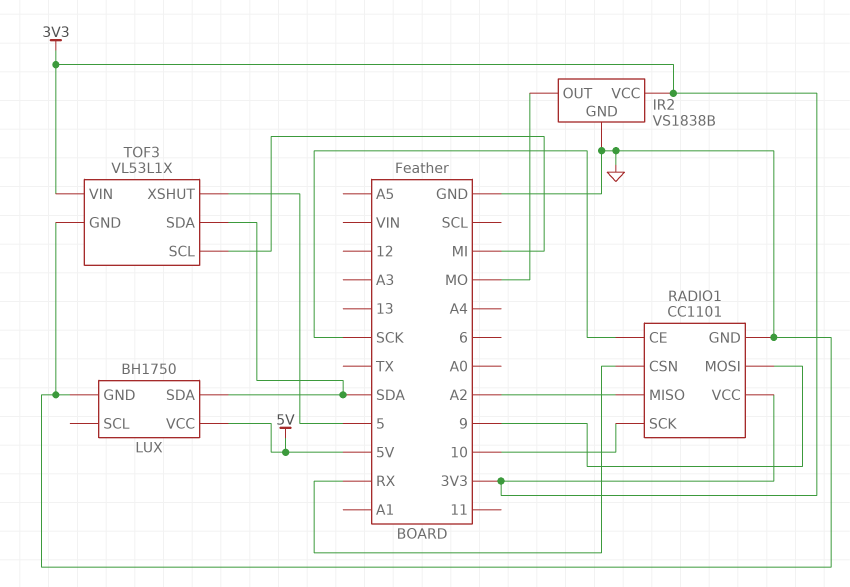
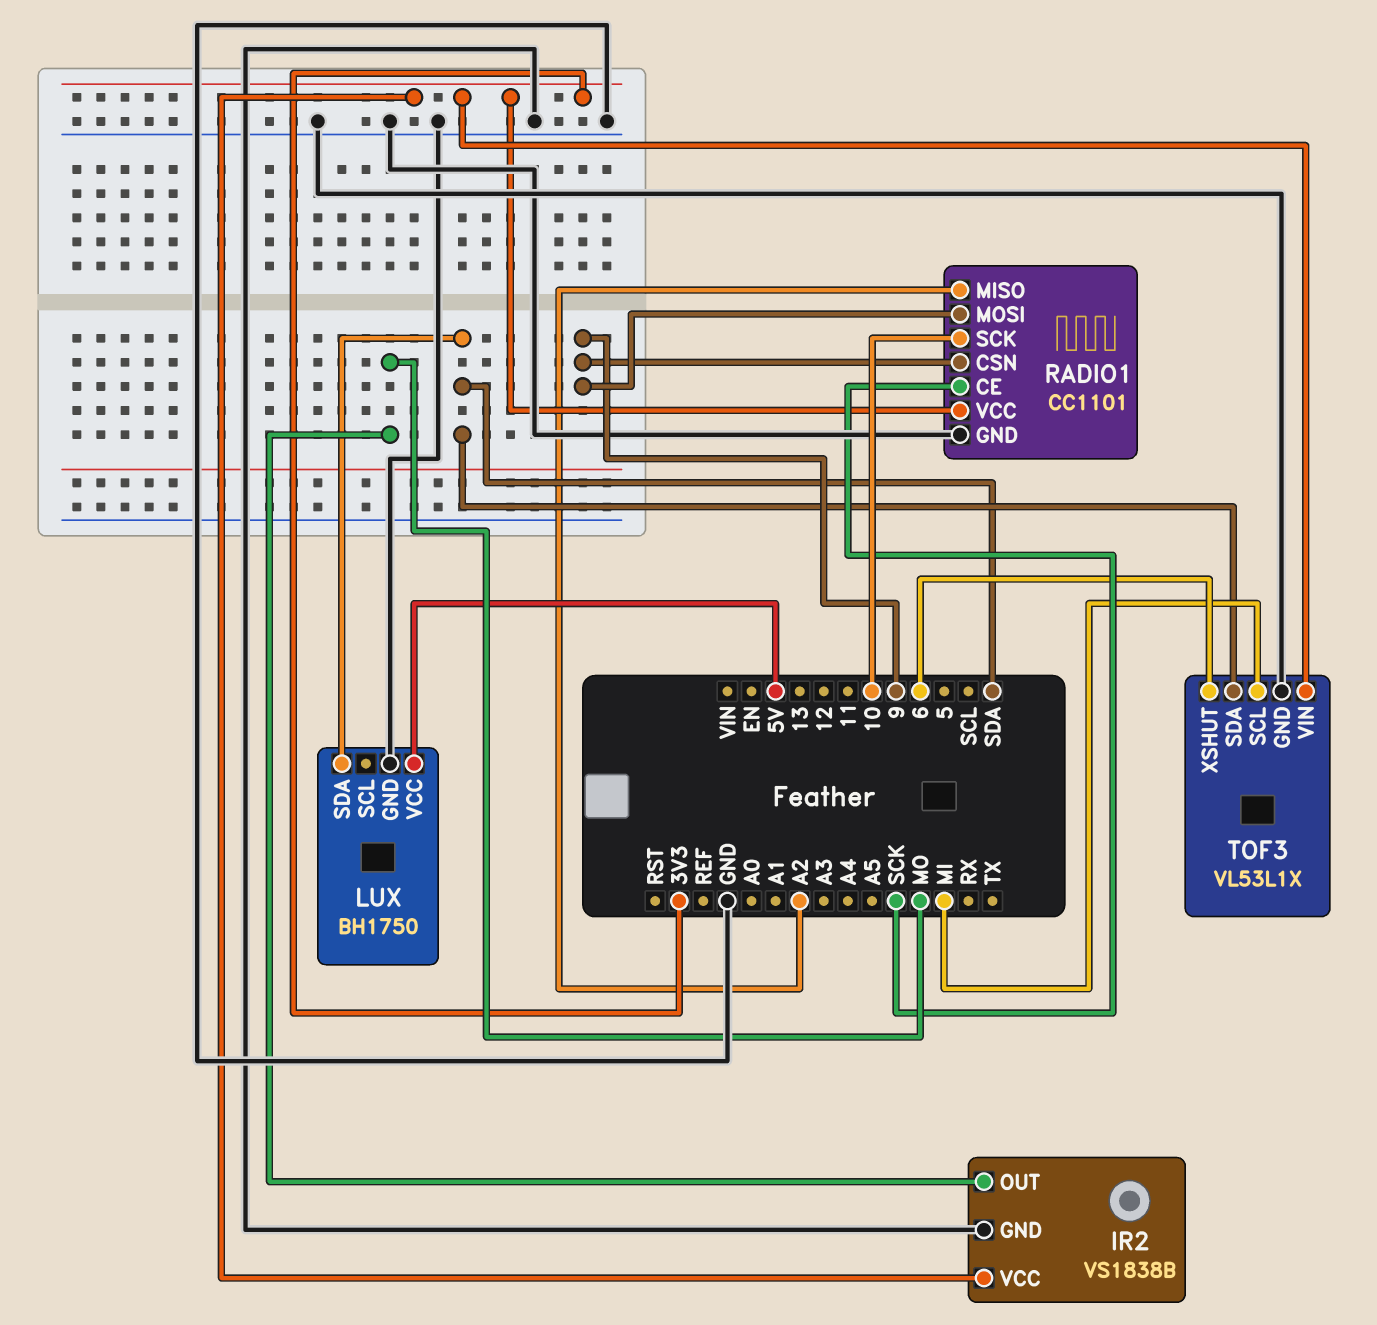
RADIO1 pin CSN: RX -> 9
TOF3 pin XSHUT: 5 -> 6

